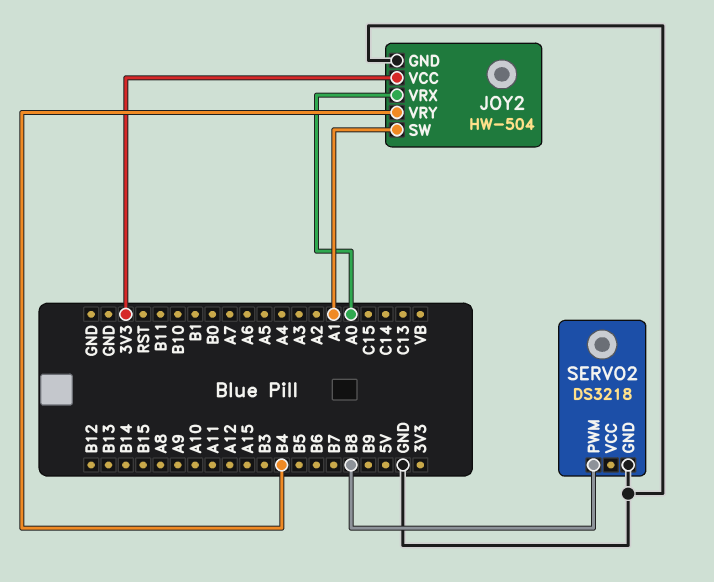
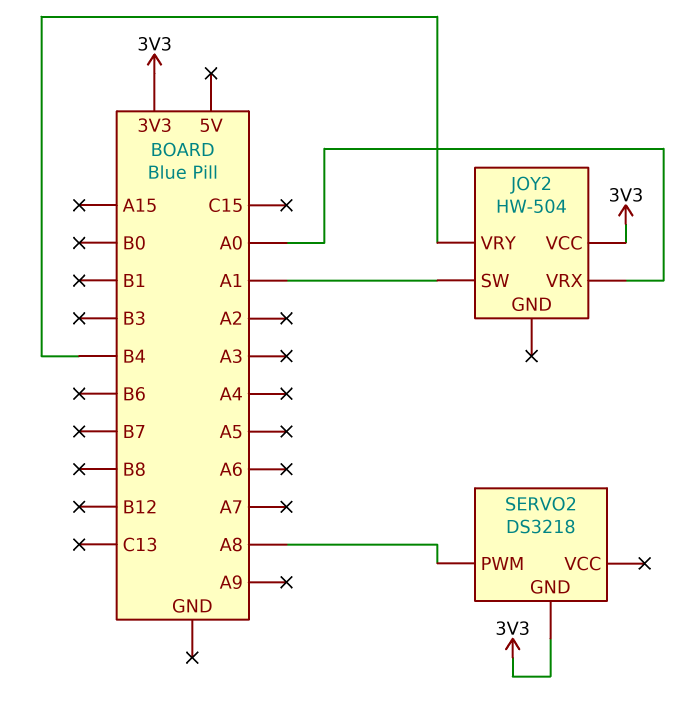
JOY2 pin GND: GND -> none
SERVO2 pin GND: GND -> 3V3
SERVO2 pin PWM: B8 -> A8

